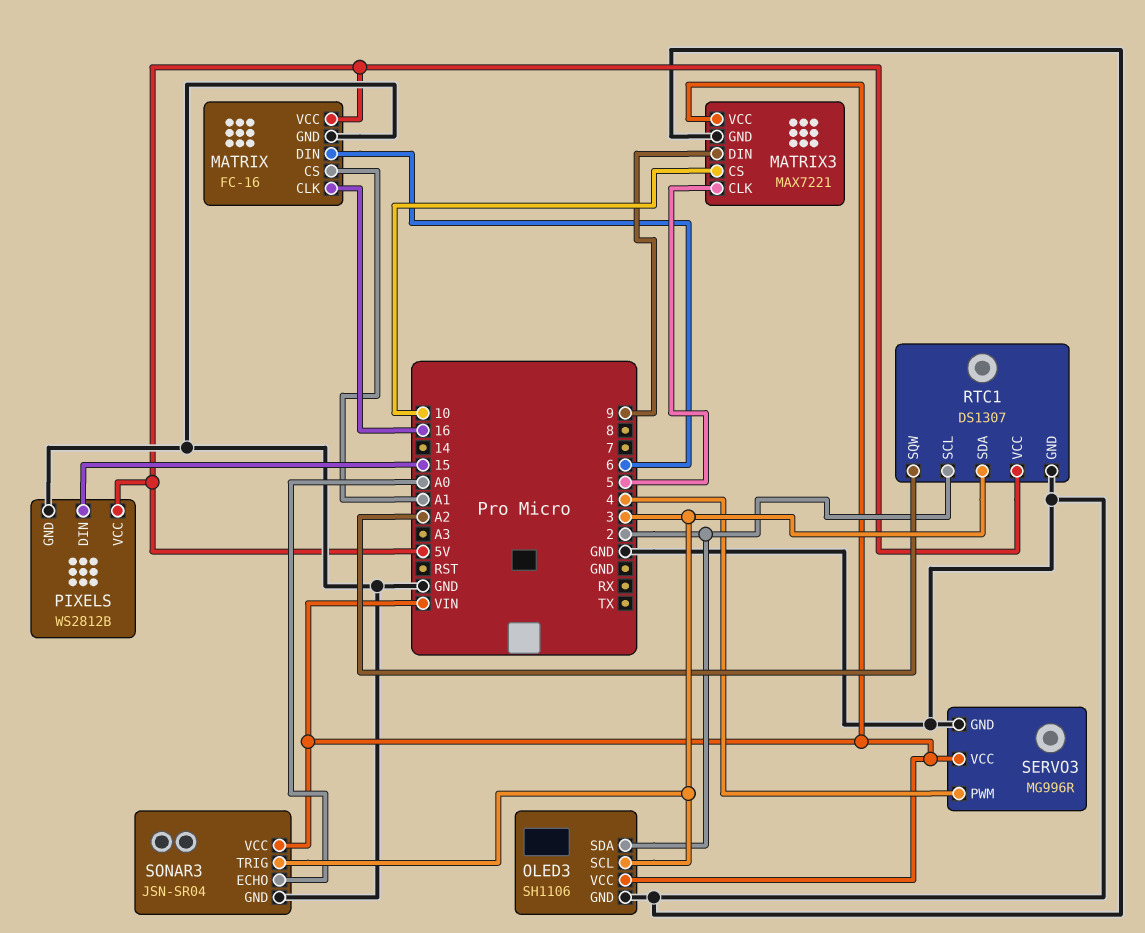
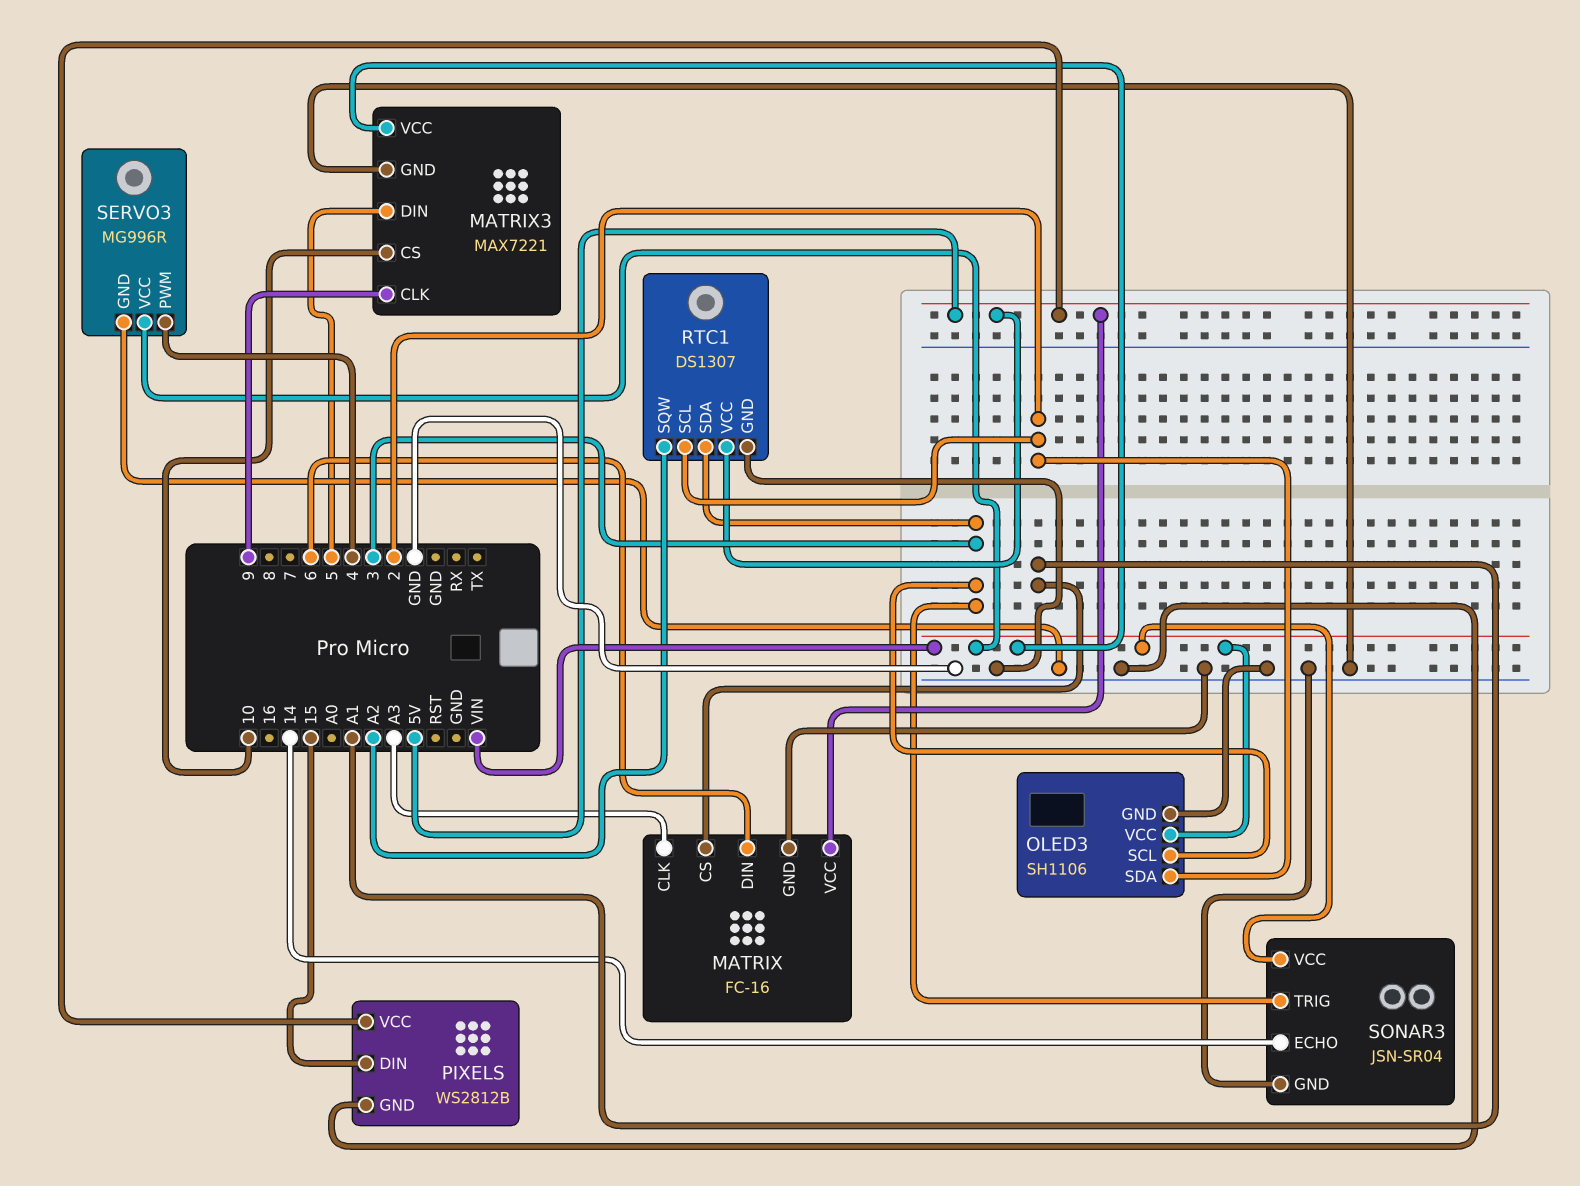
MATRIX pin CLK: 16 -> A3
MATRIX3 pin CLK: 5 -> 9
MATRIX3 pin DIN: 9 -> 5
SONAR3 pin ECHO: A0 -> 14

